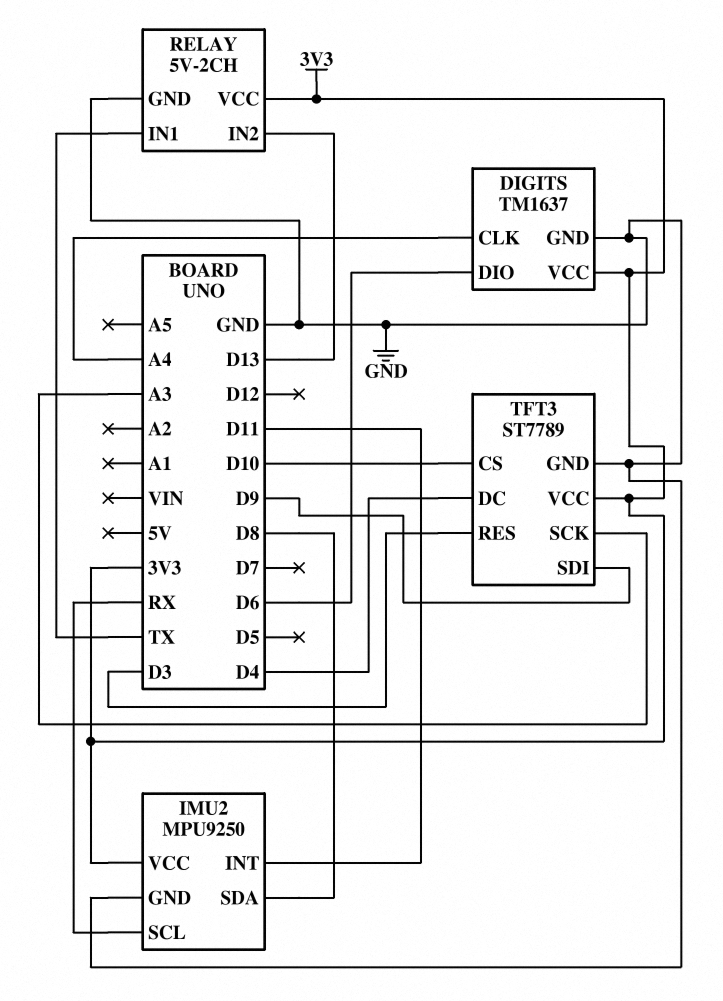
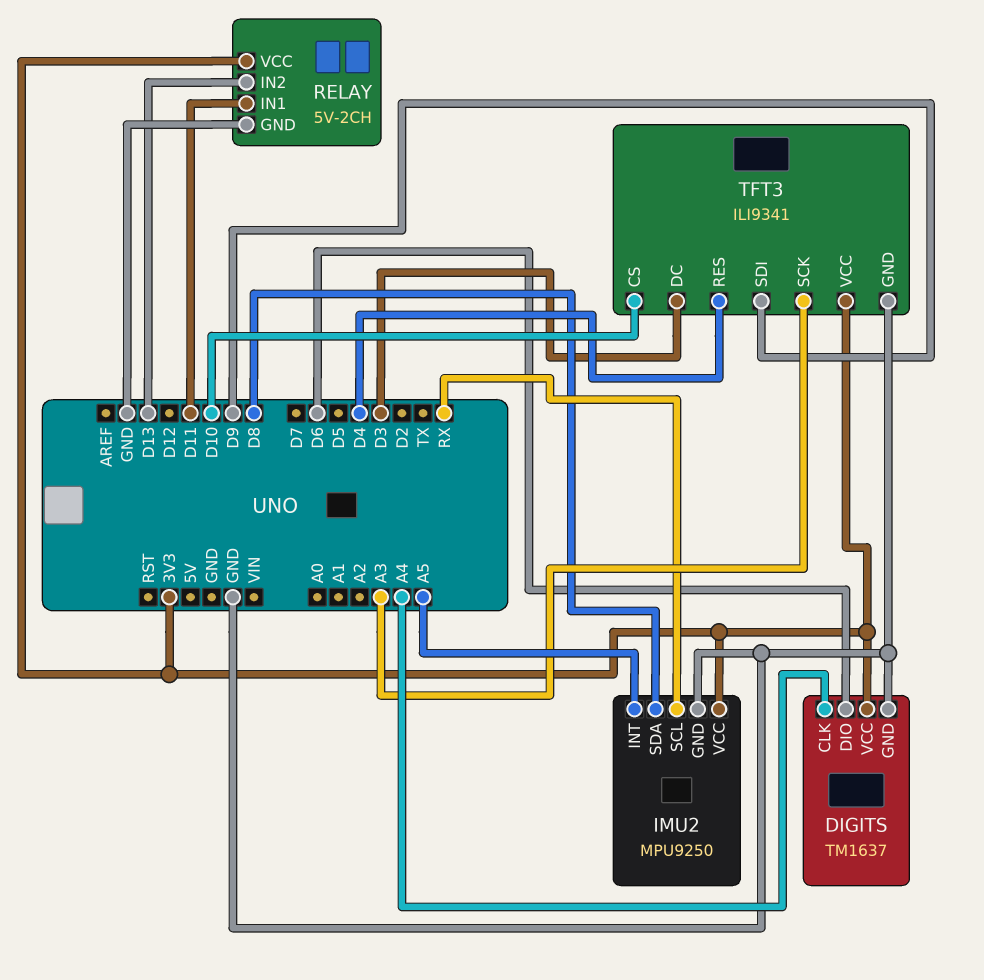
IMU2 pin INT: D11 -> A5
RELAY pin IN1: TX -> D11
TFT3: ST7789 -> ILI9341
TFT3 pin DC: D4 -> D3
TFT3 pin RES: D3 -> D4

